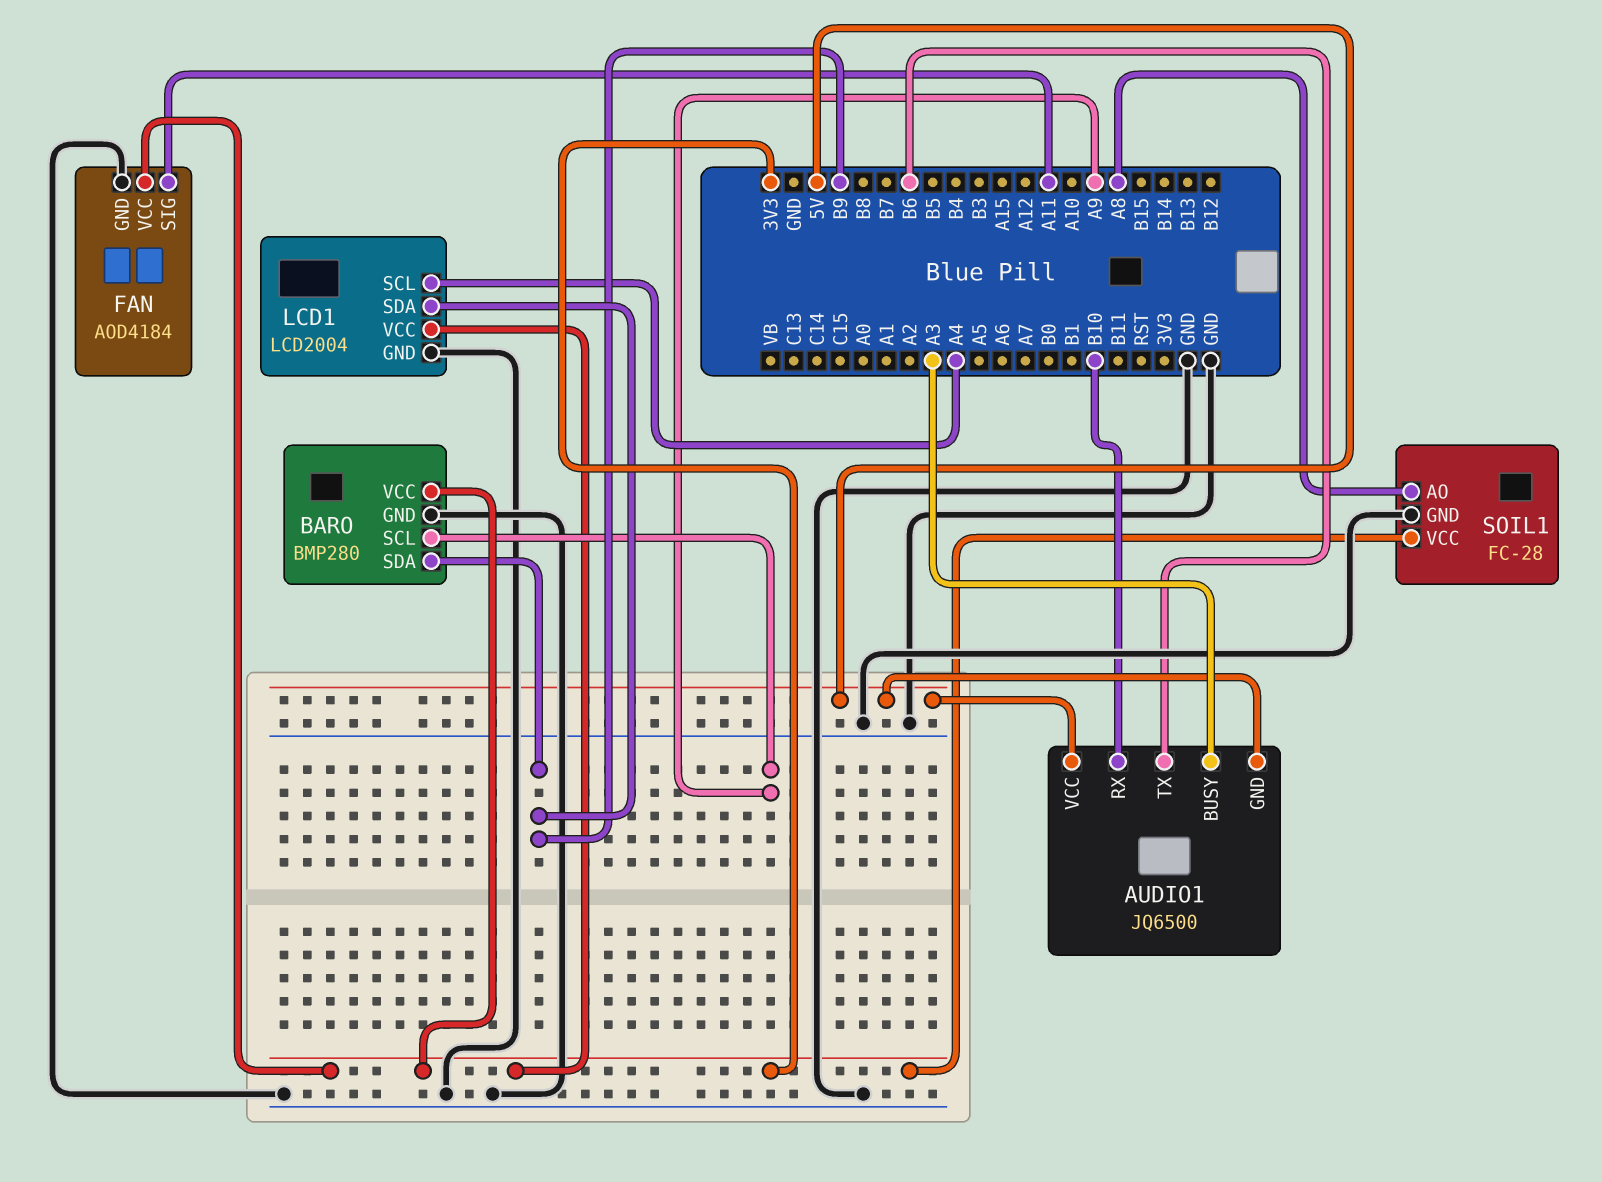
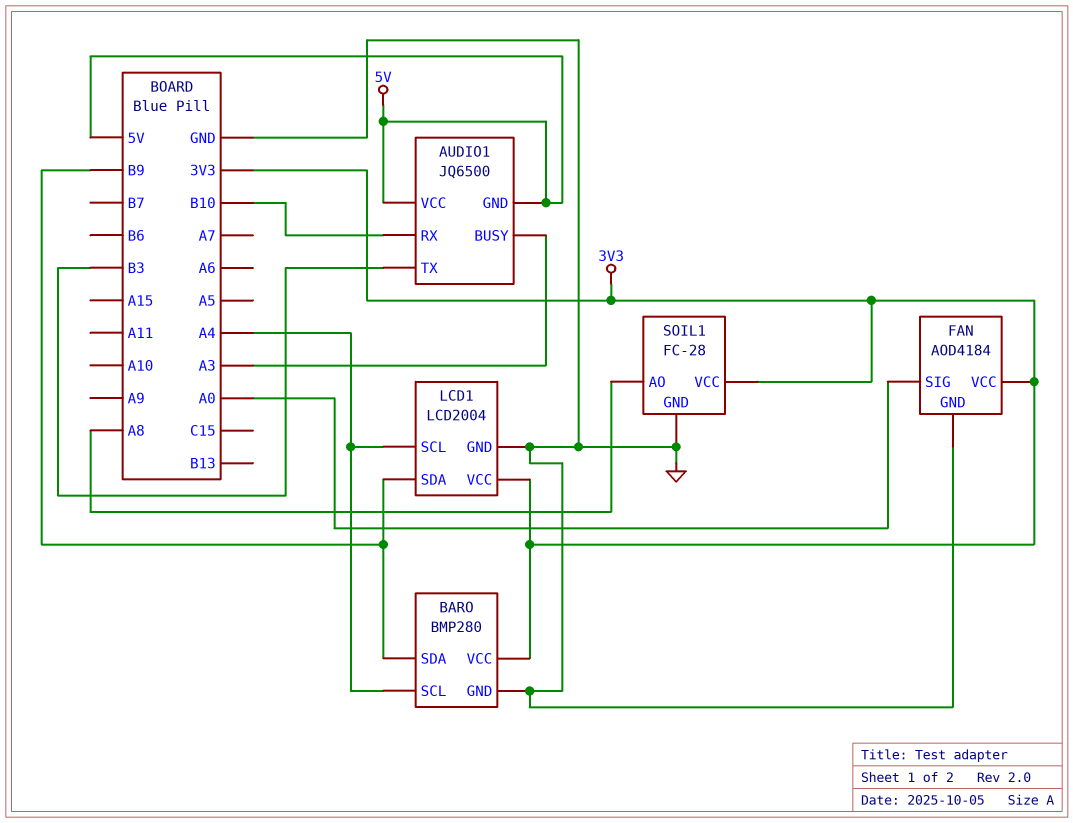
AUDIO1 pin TX: B6 -> B3
BARO pin SCL: A9 -> A4
FAN pin SIG: A11 -> A0

